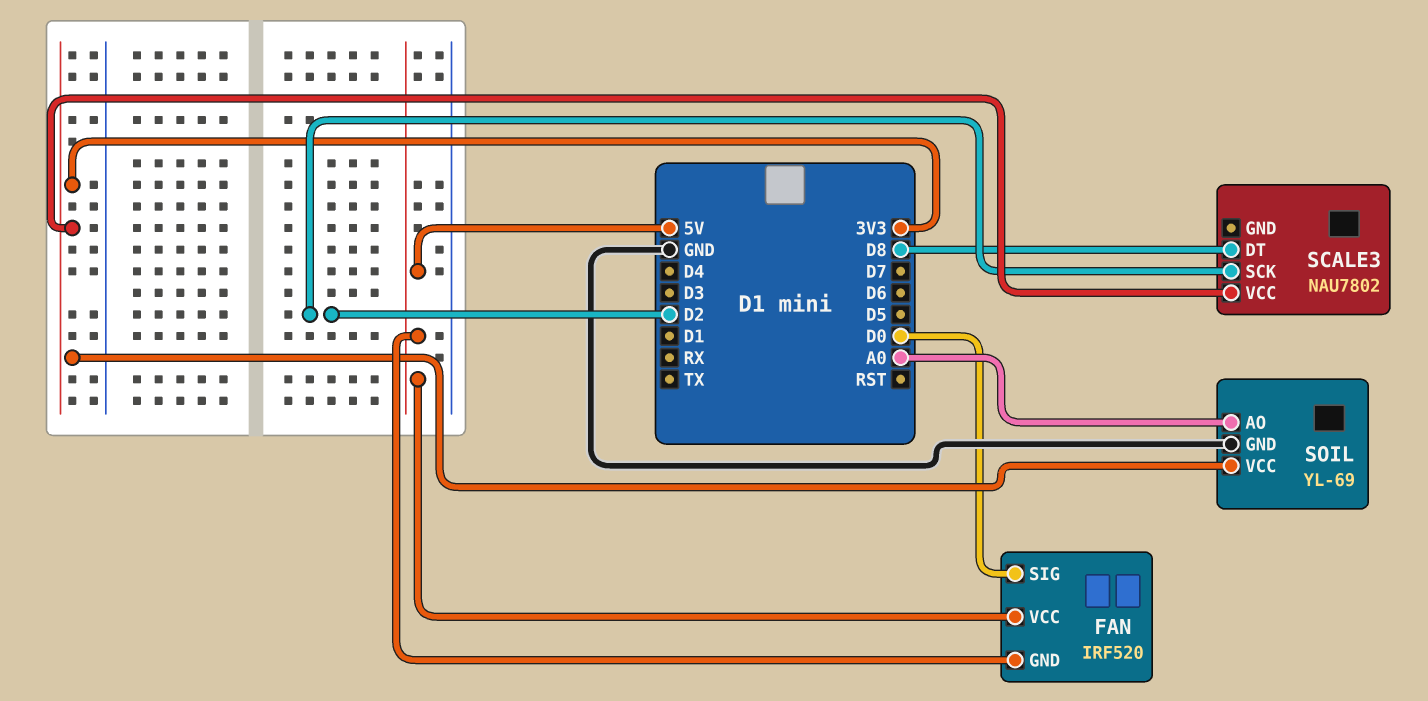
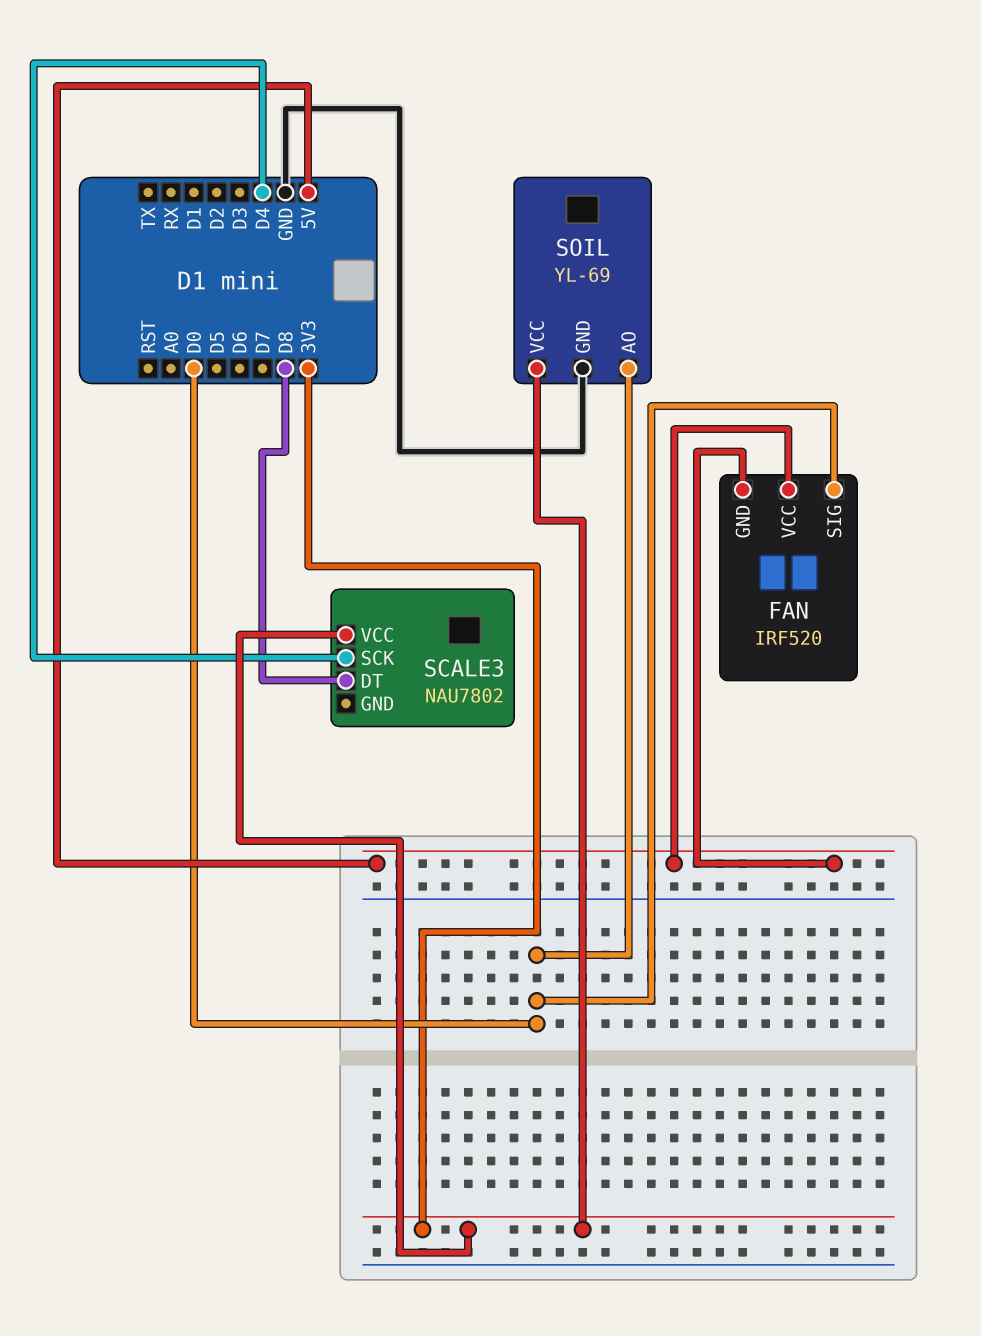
SCALE3 pin SCK: D2 -> D4
SOIL pin AO: A0 -> D0

